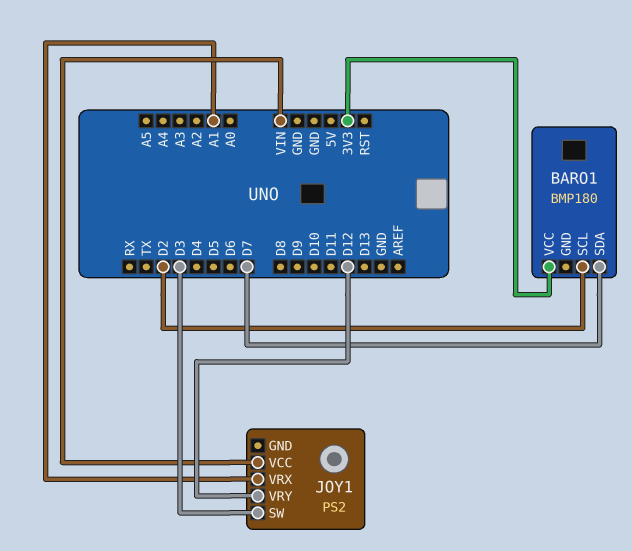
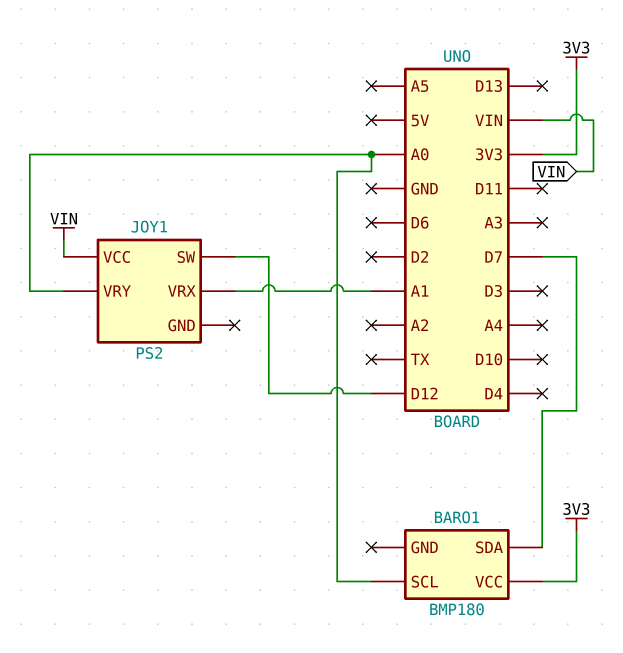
BARO1 pin SCL: D2 -> A0
JOY1 pin SW: D3 -> D12
JOY1 pin VRY: D12 -> A0

